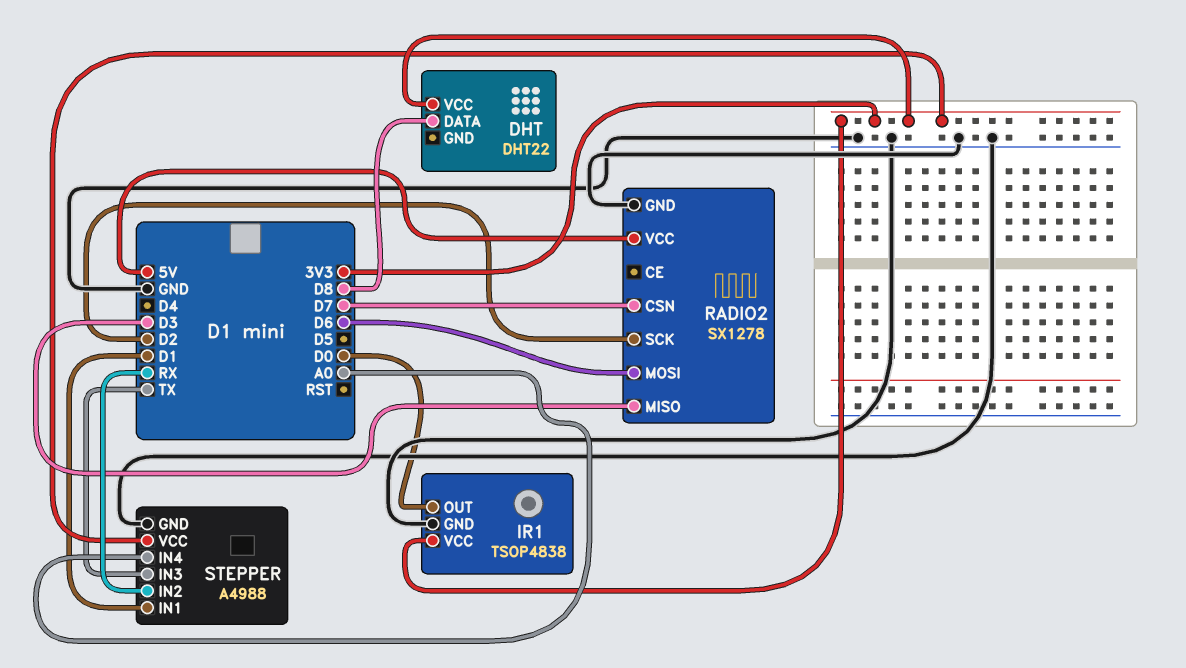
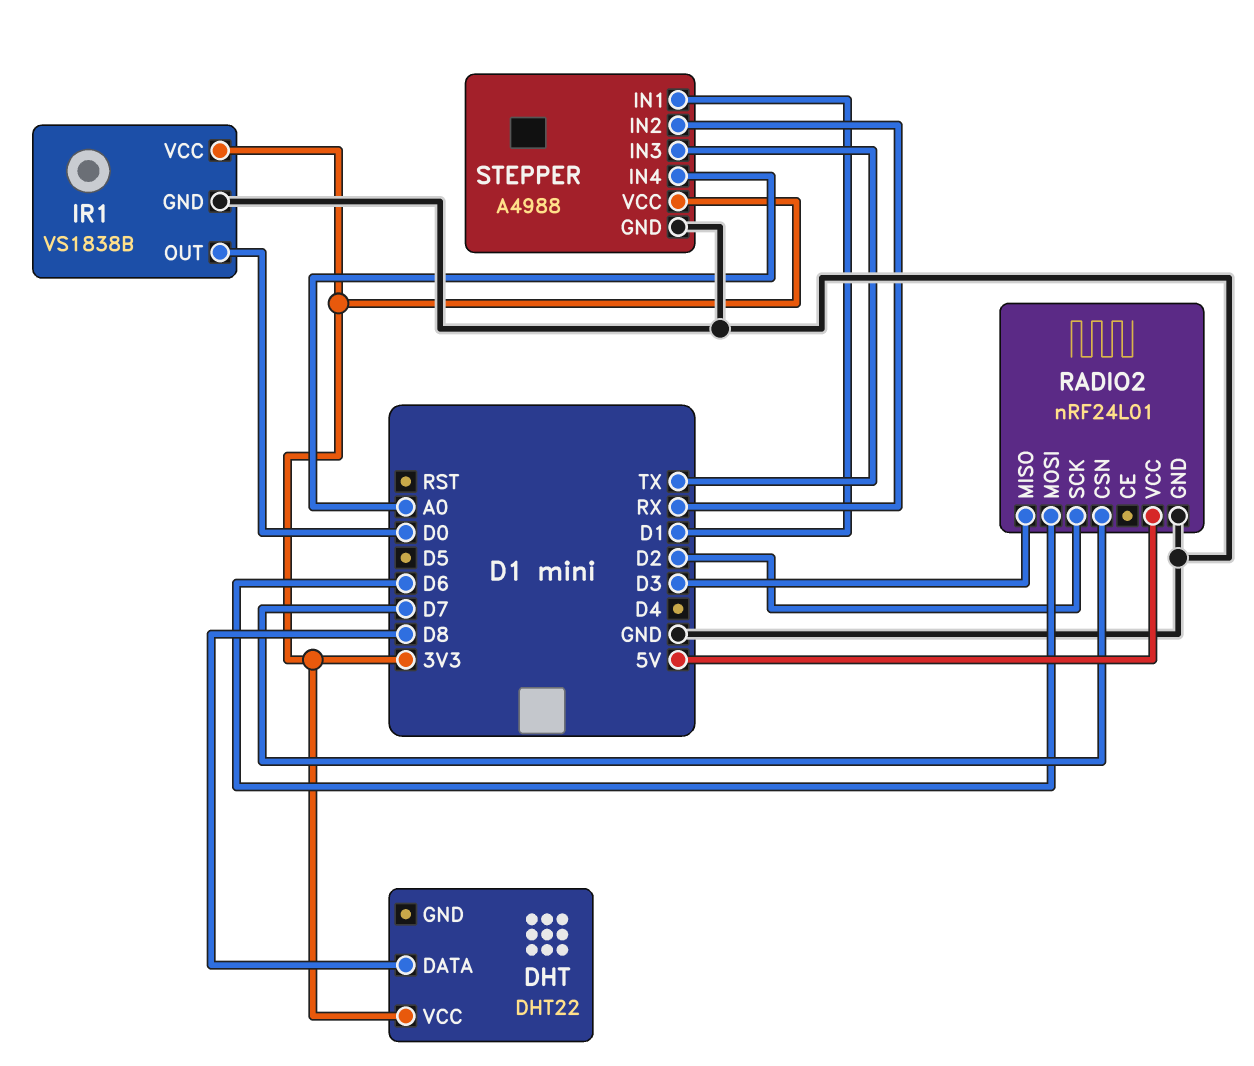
IR1: TSOP4838 -> VS1838B
RADIO2: SX1278 -> nRF24L01

